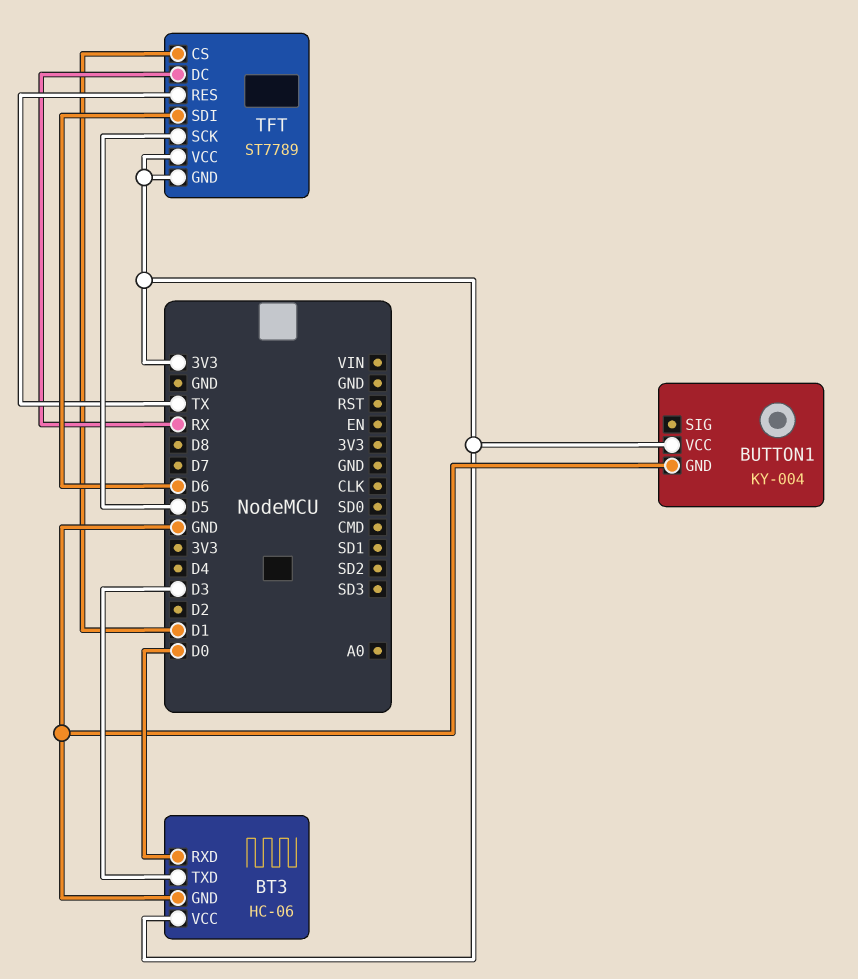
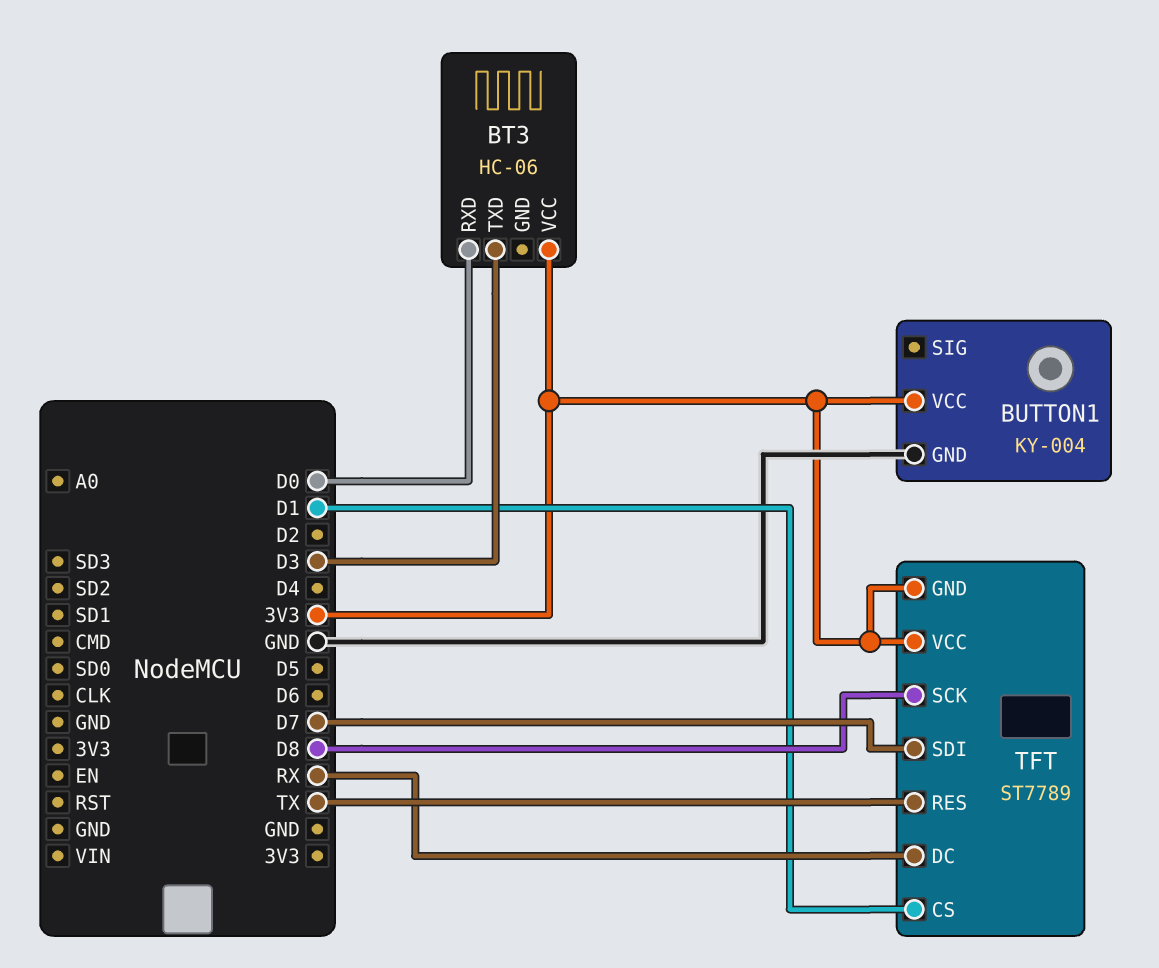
BT3 pin GND: GND -> none
TFT pin SCK: D5 -> D8
TFT pin SDI: D6 -> D7

